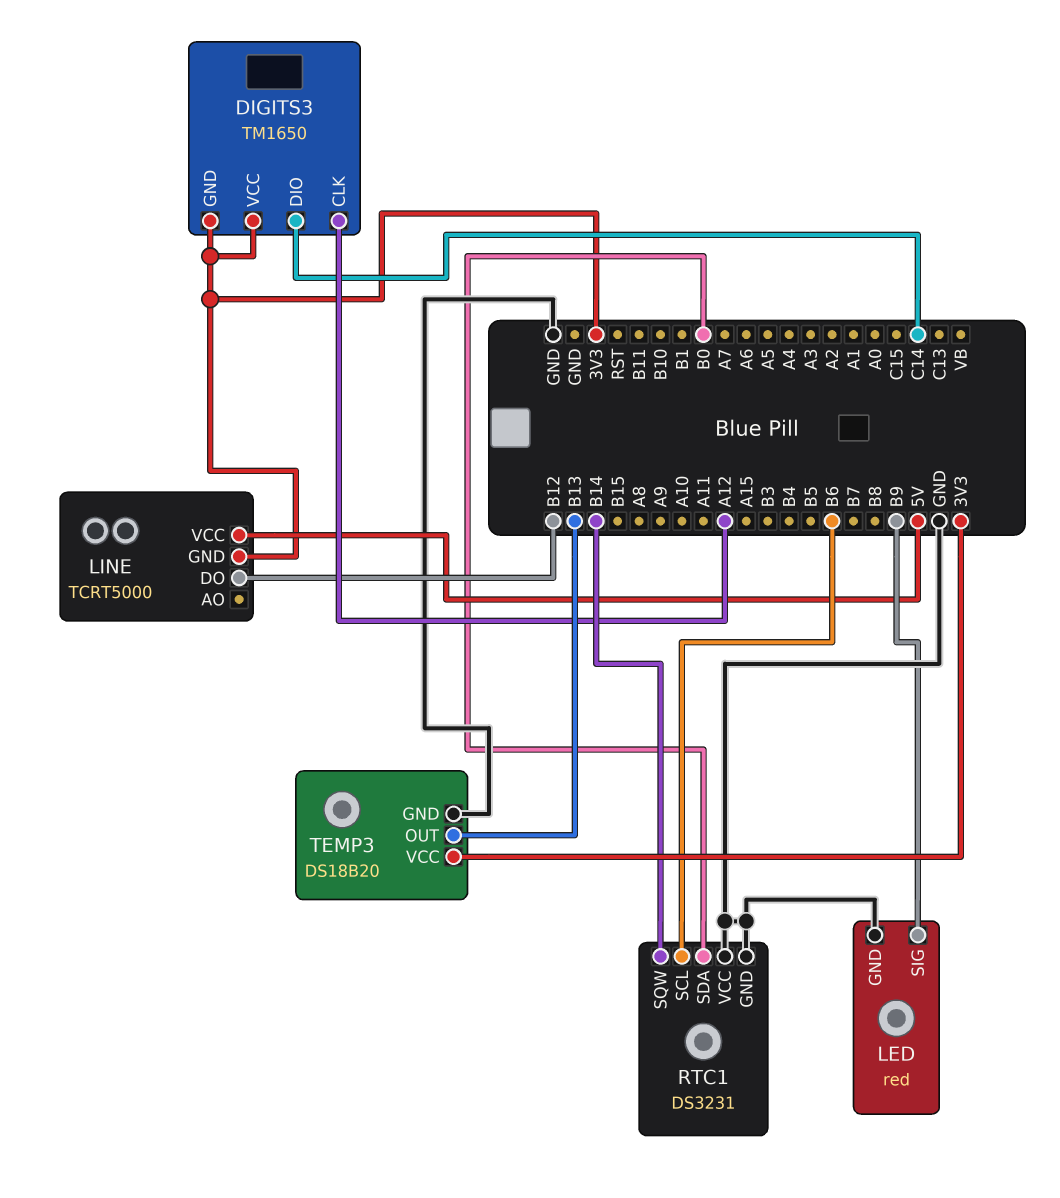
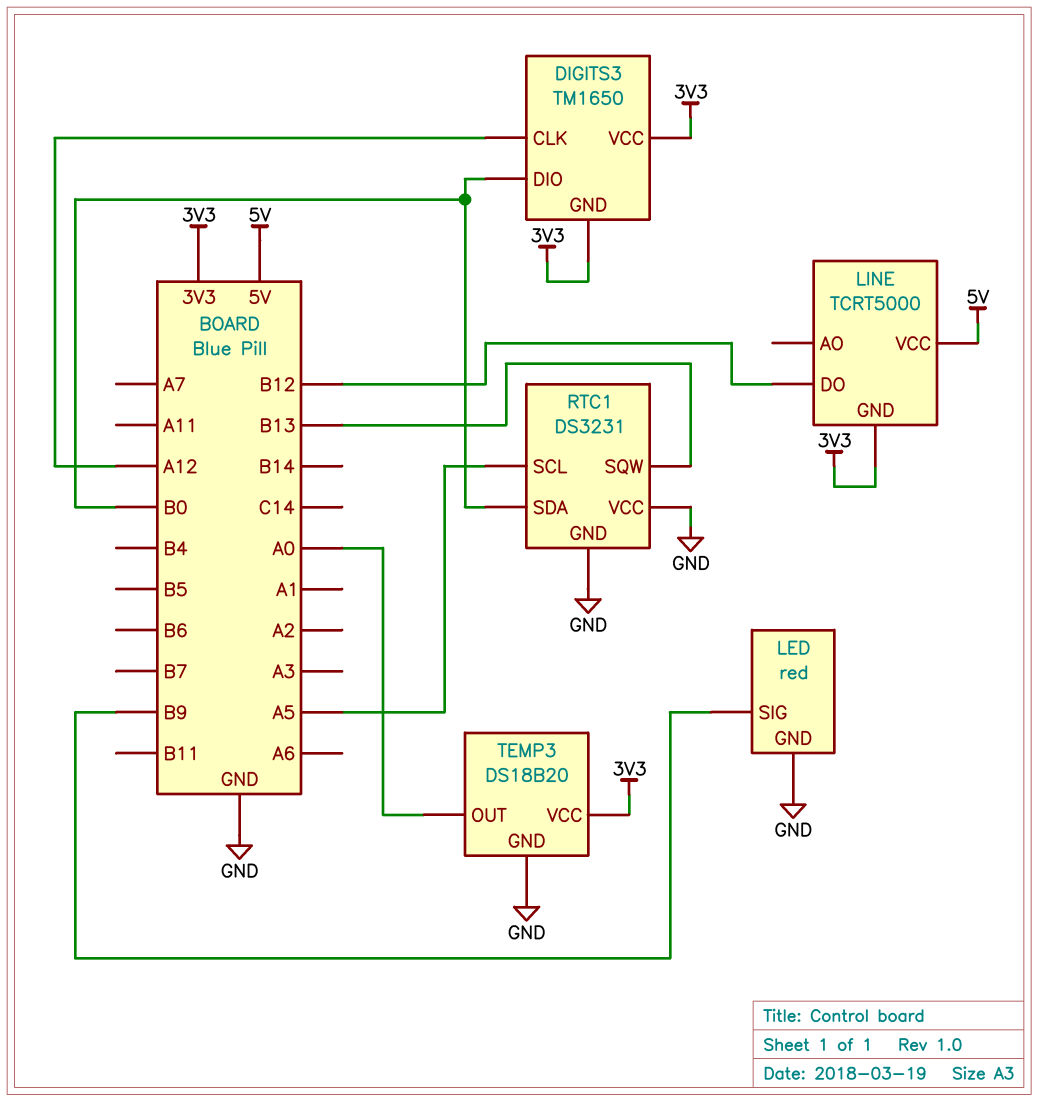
DIGITS3 pin DIO: C14 -> B0
RTC1 pin SCL: B6 -> A5
RTC1 pin SQW: B14 -> B13
TEMP3 pin OUT: B13 -> A0

